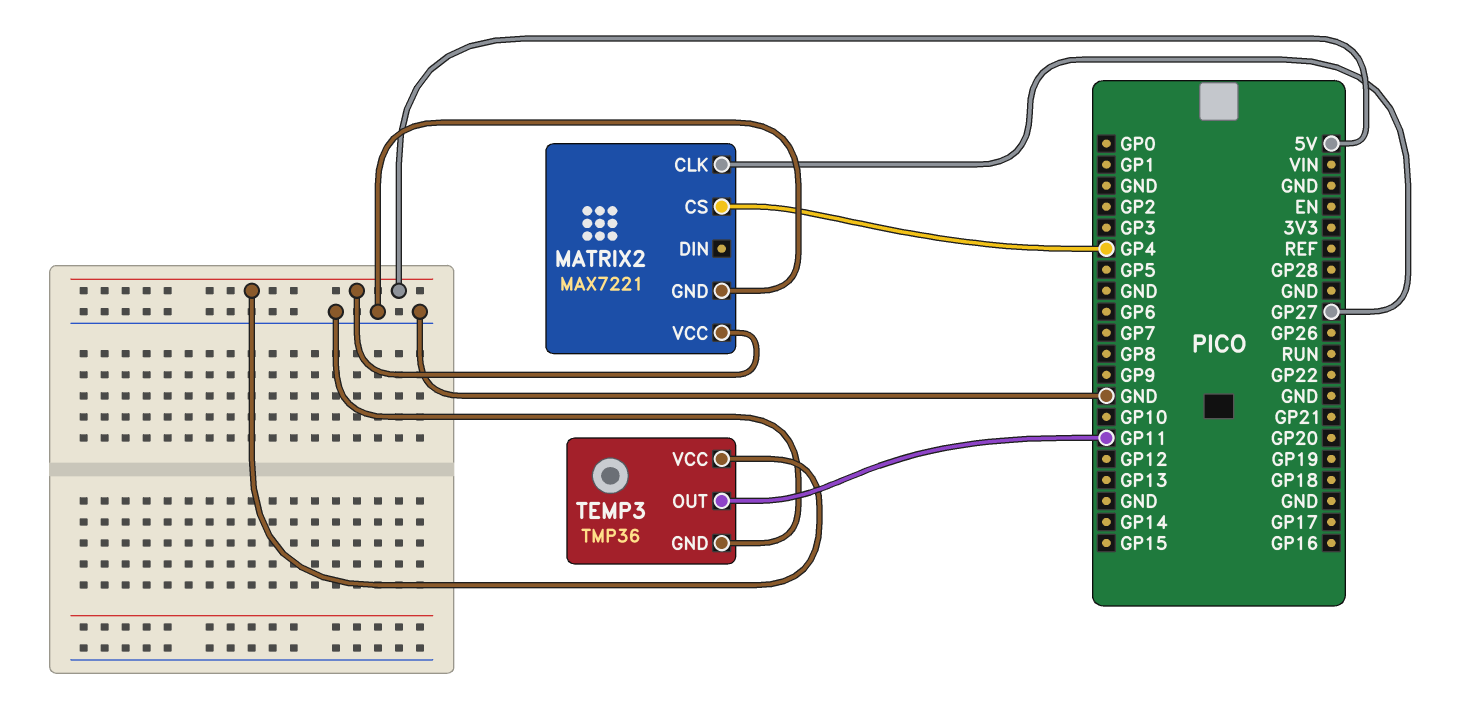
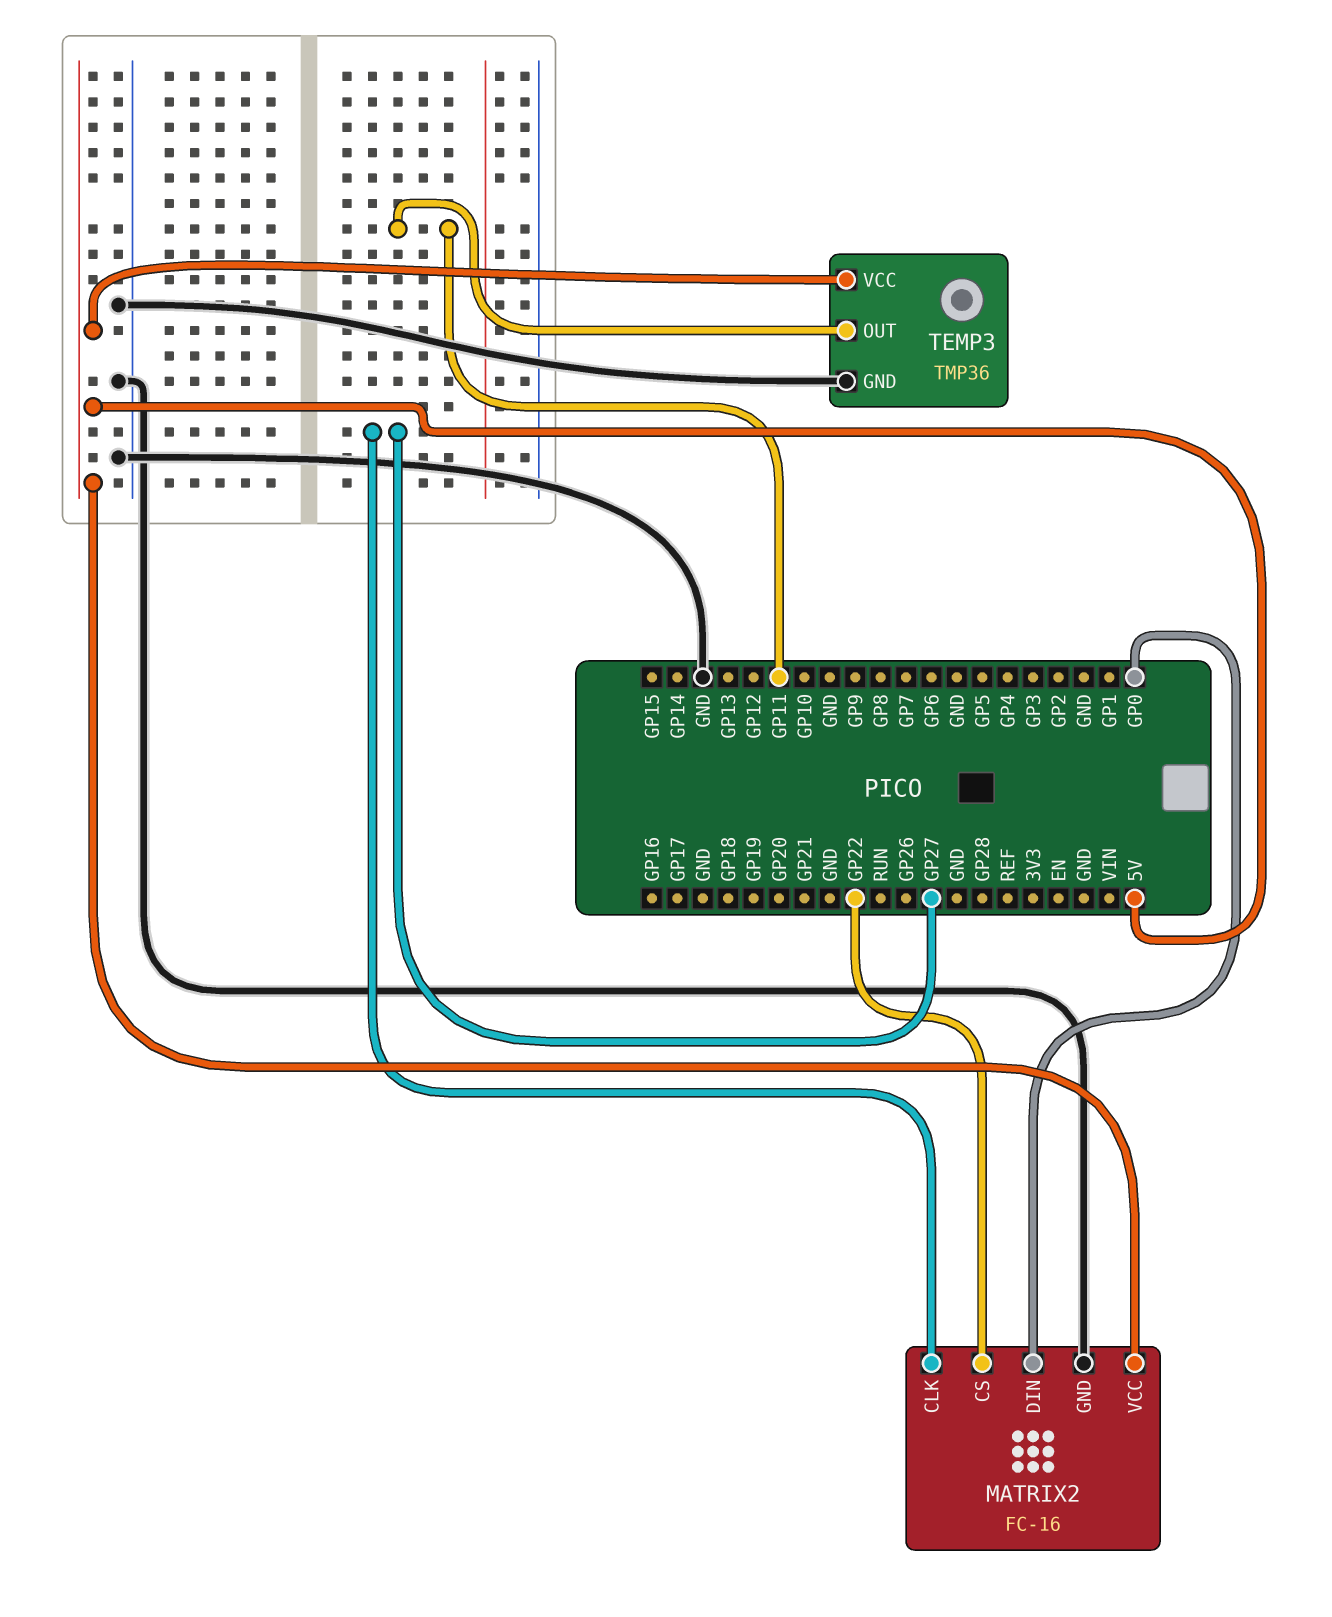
MATRIX2: MAX7221 -> FC-16
MATRIX2 pin CS: GP4 -> GP22
MATRIX2 pin DIN: none -> GP0

